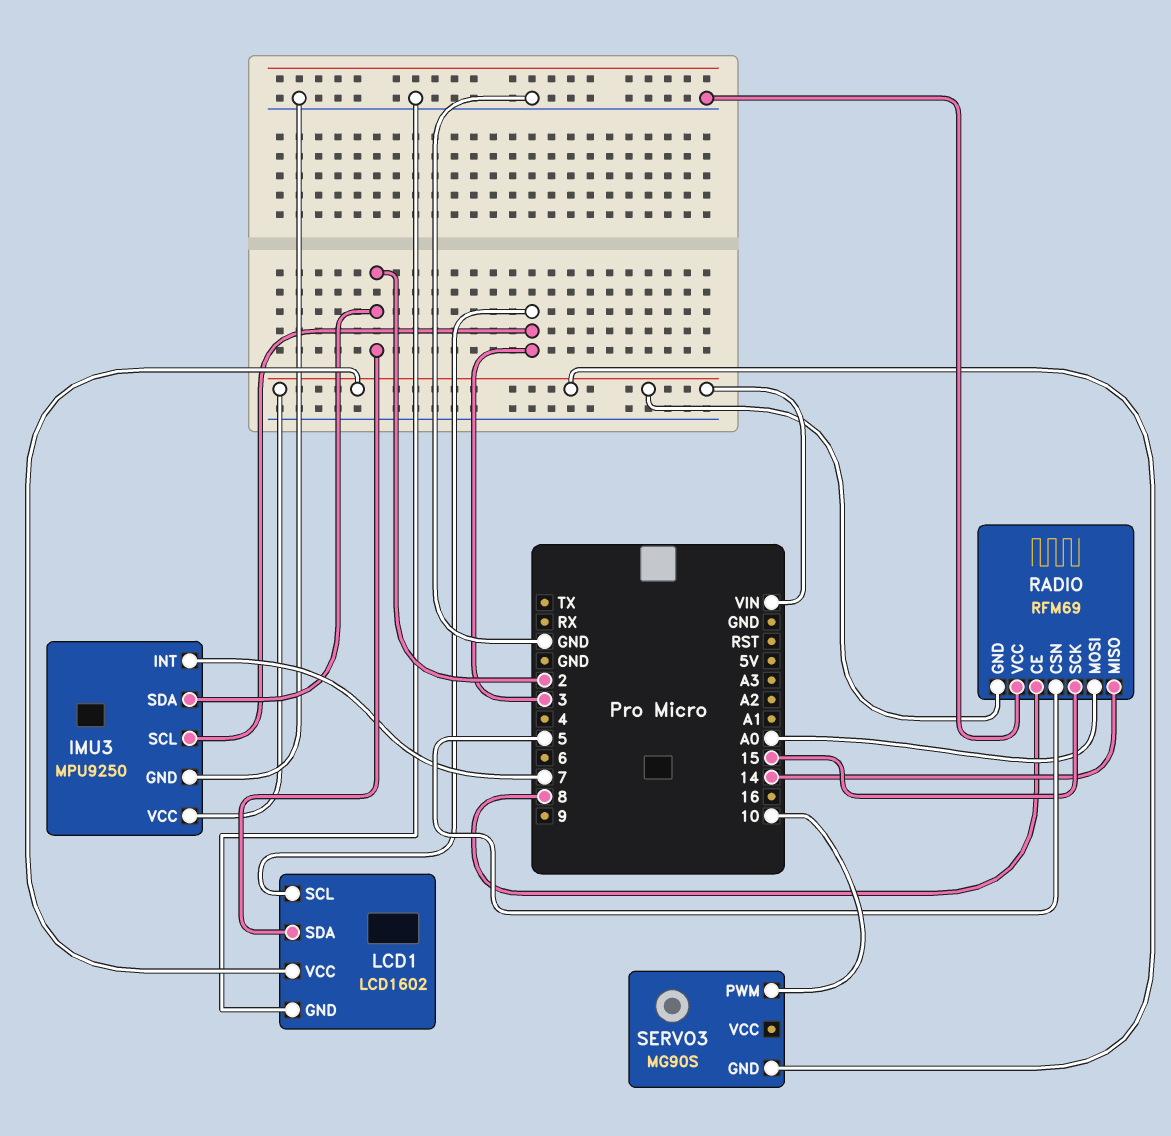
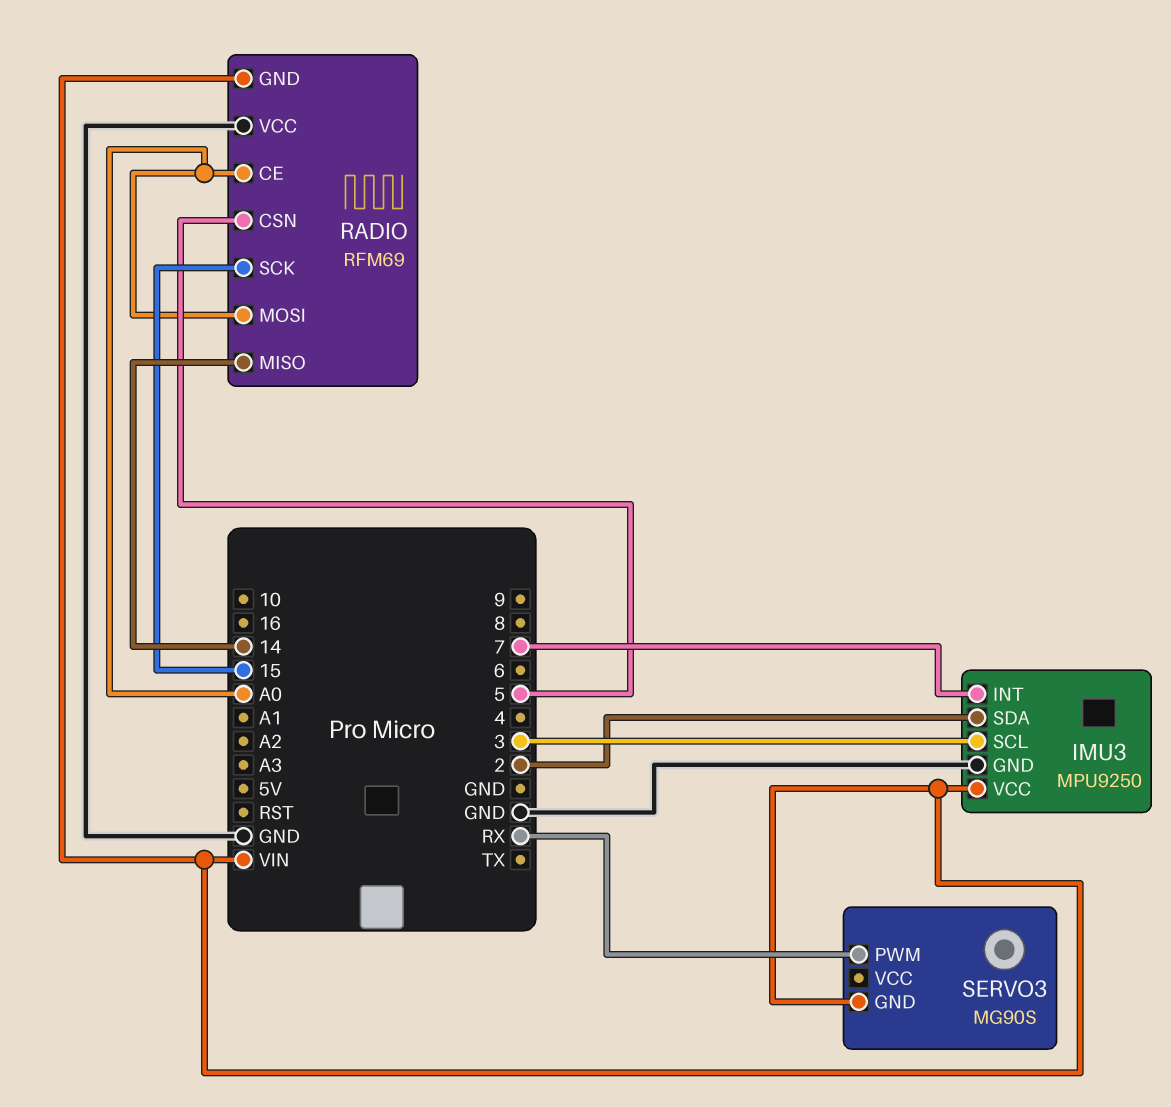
LCD1: LCD1602 -> none
LCD1 pin GND: GND -> none
LCD1 pin SCL: 3 -> none
LCD1 pin SDA: 2 -> none
LCD1 pin VCC: VIN -> none
RADIO pin CE: 8 -> A0
SERVO3 pin PWM: 10 -> RX

